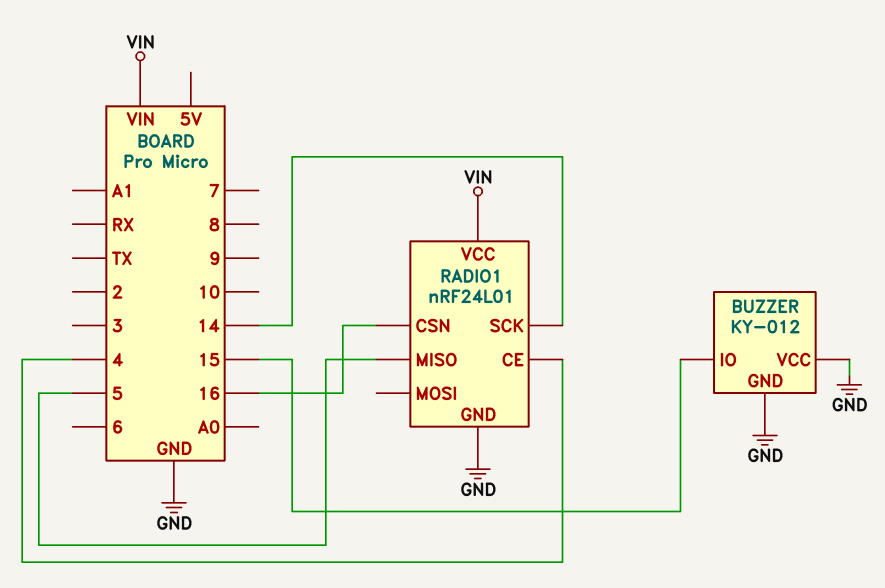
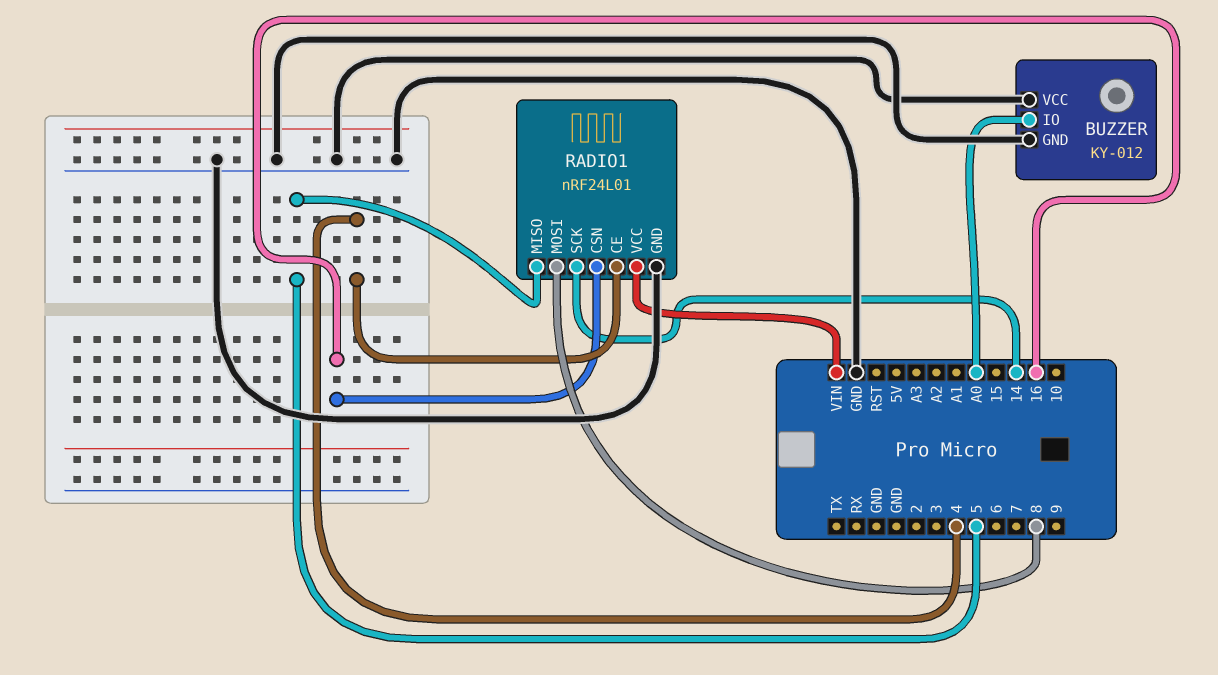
BUZZER pin IO: 15 -> A0
RADIO1 pin MOSI: none -> 8

